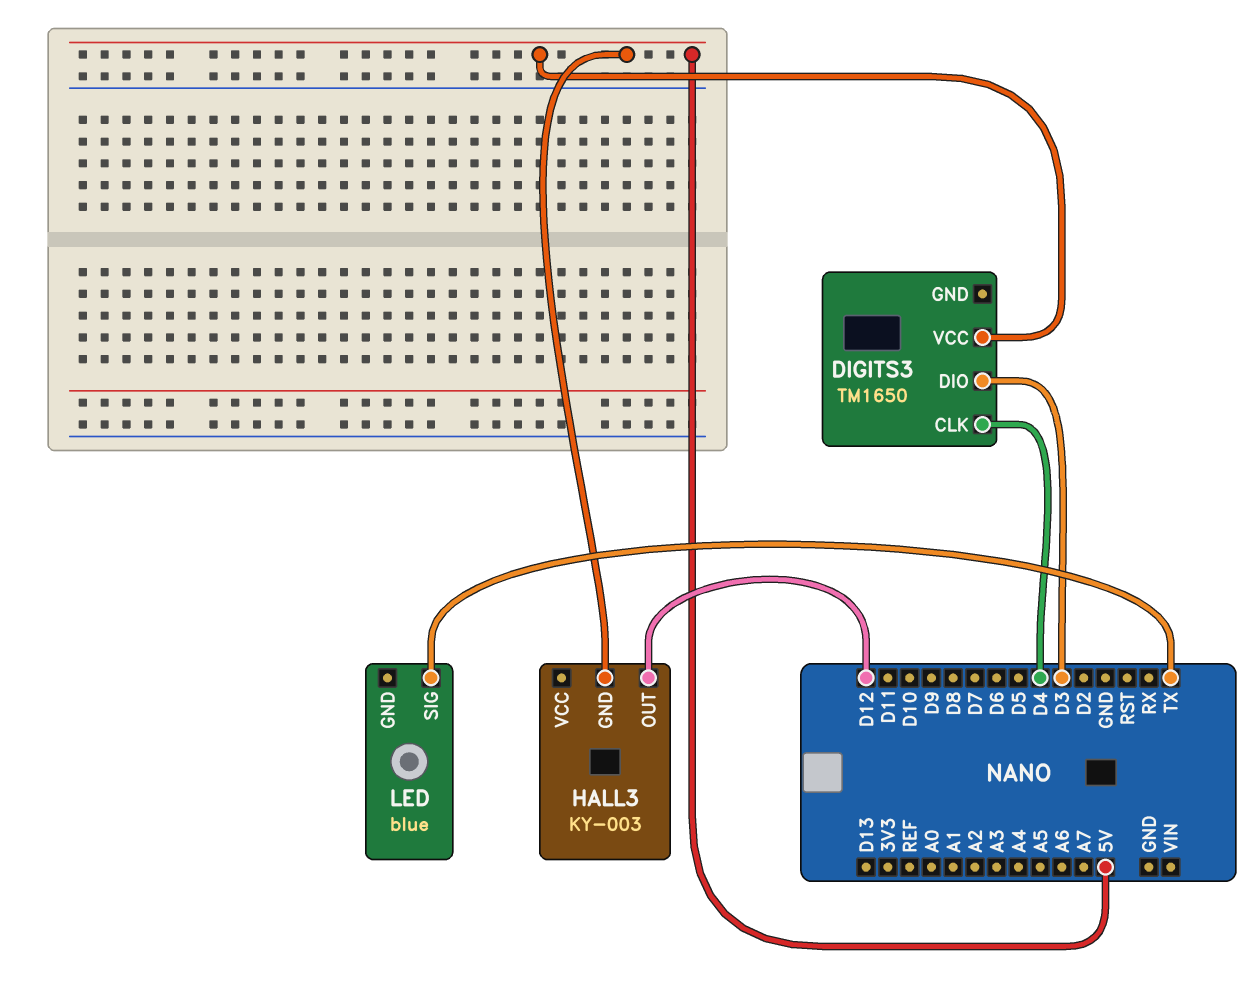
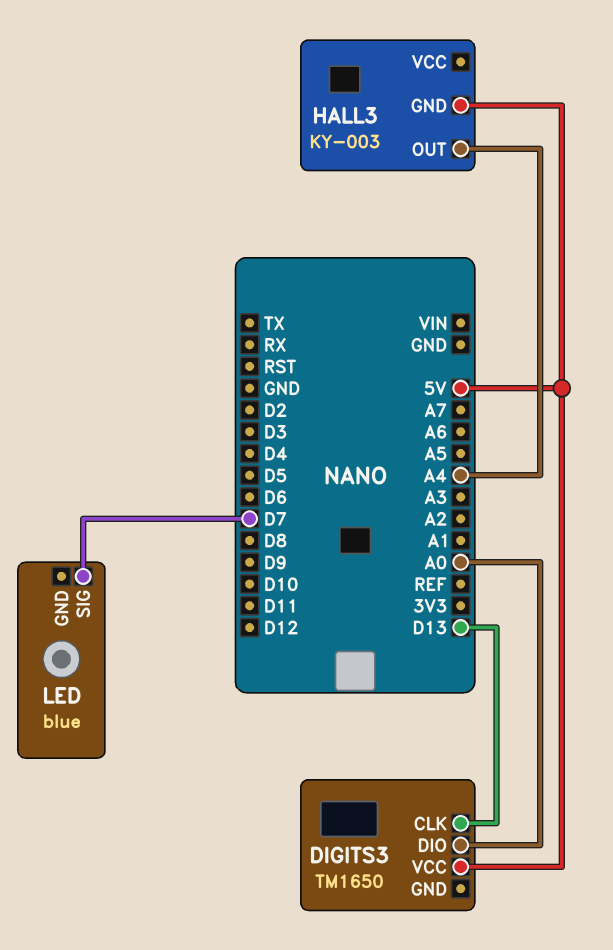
DIGITS3 pin CLK: D4 -> D13
DIGITS3 pin DIO: D3 -> A0
HALL3 pin OUT: D12 -> A4
LED pin SIG: TX -> D7

